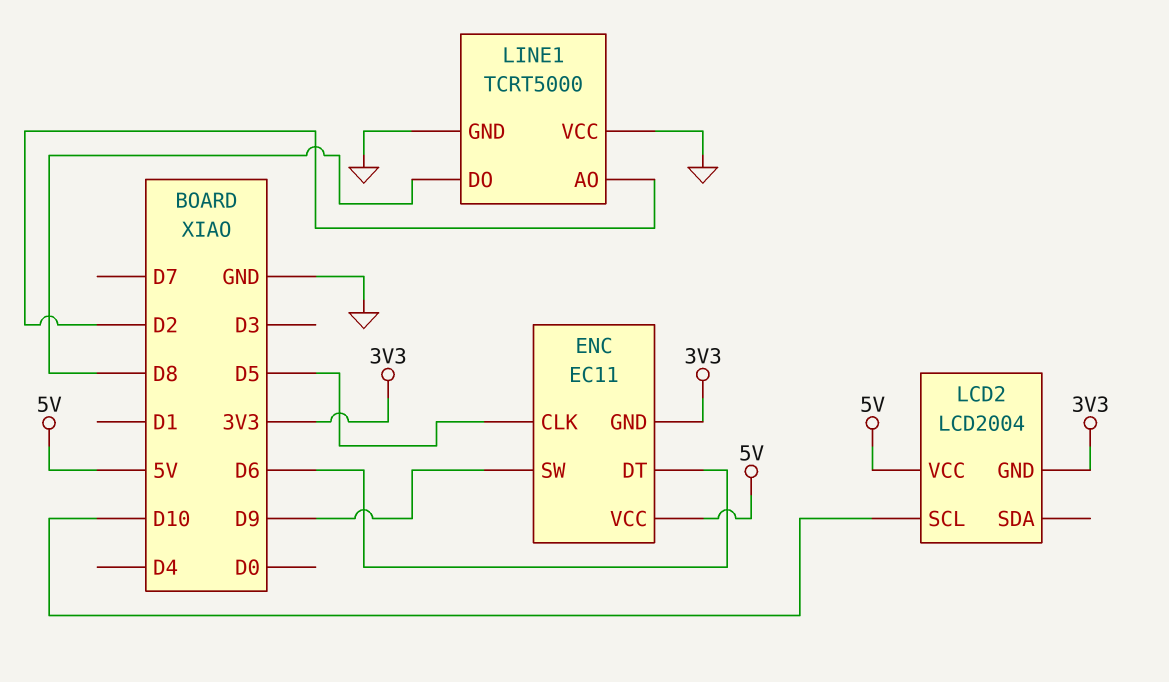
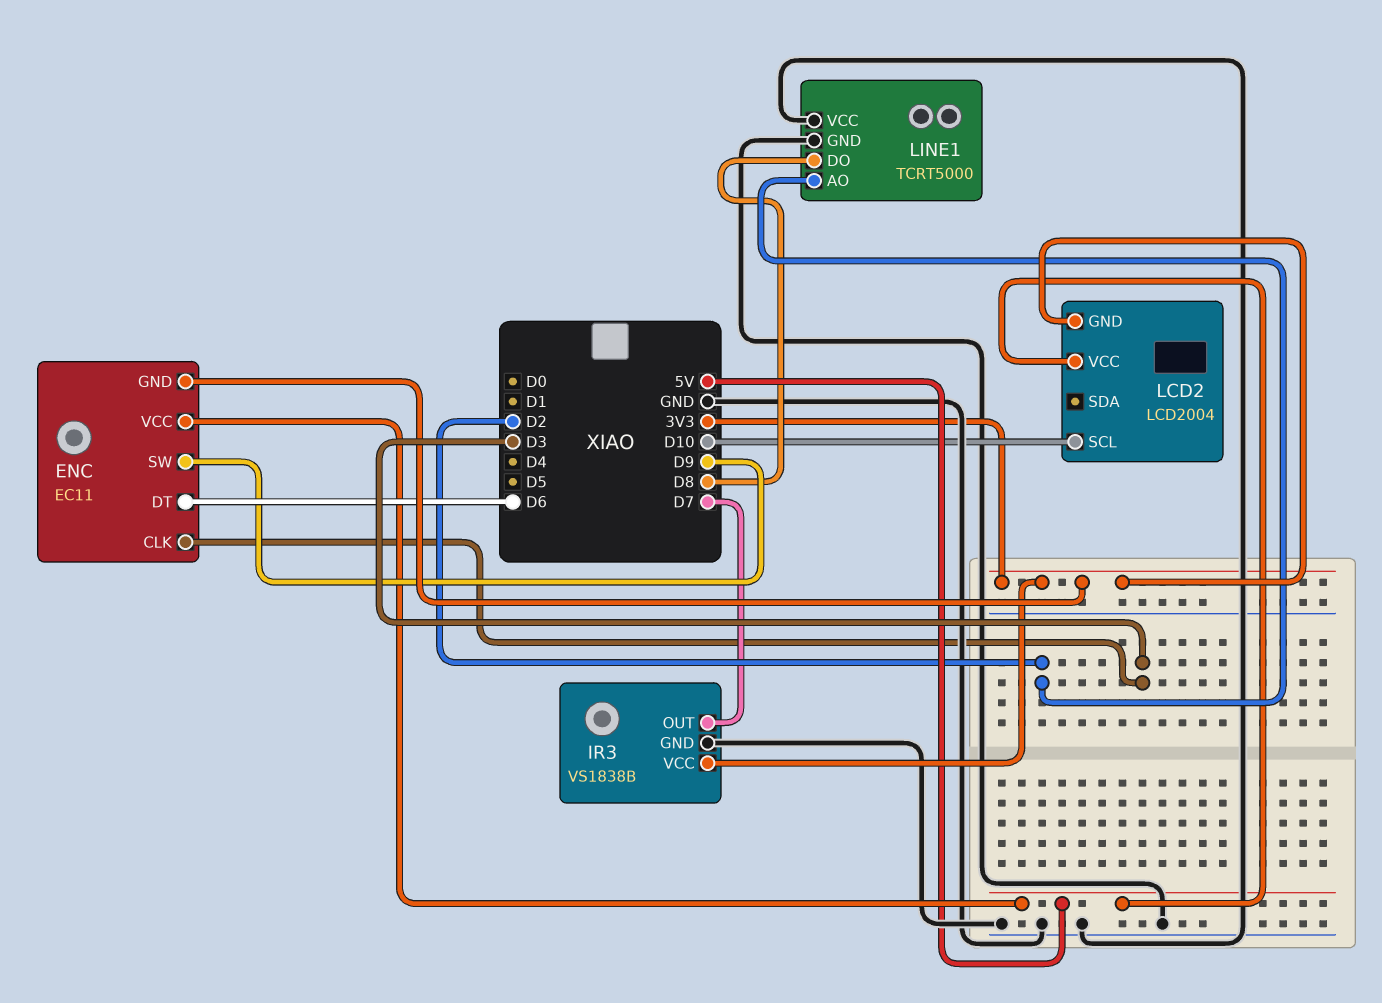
ENC pin CLK: D5 -> D3
IR3: none -> VS1838B
IR3 pin GND: none -> GND
IR3 pin OUT: none -> D7
IR3 pin VCC: none -> 3V3

